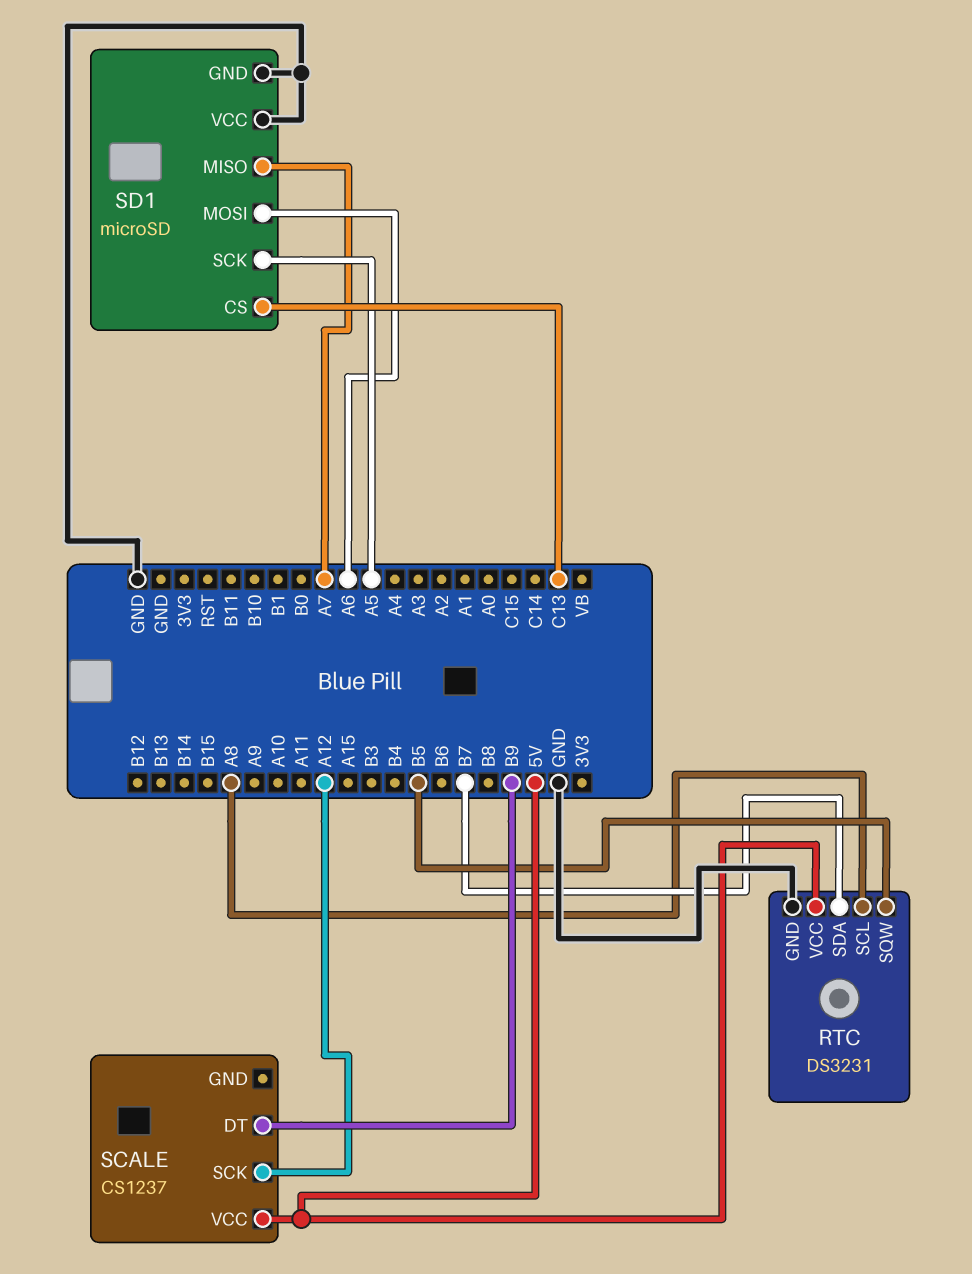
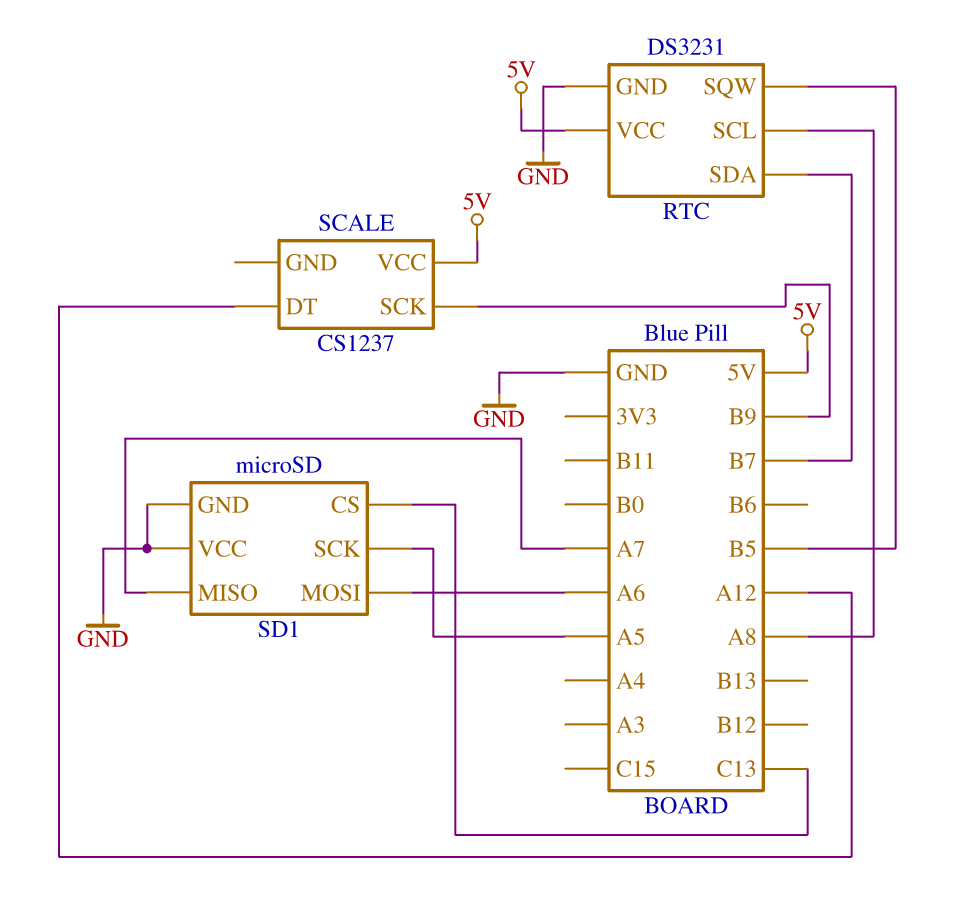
SCALE pin DT: B9 -> A12
SCALE pin SCK: A12 -> B9

